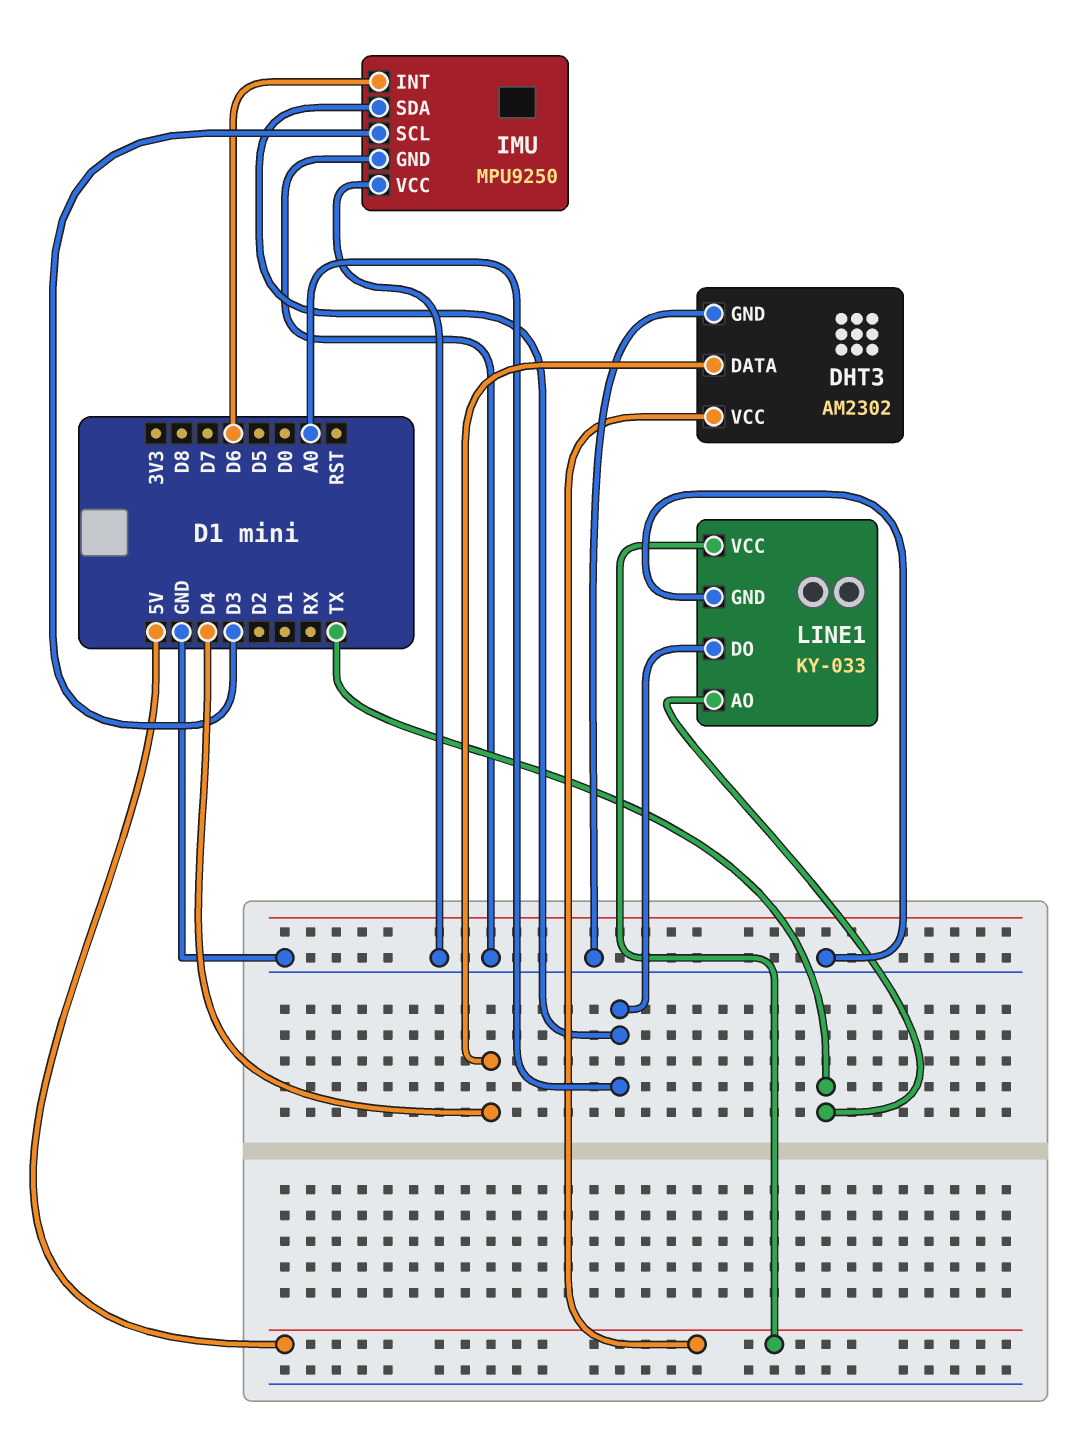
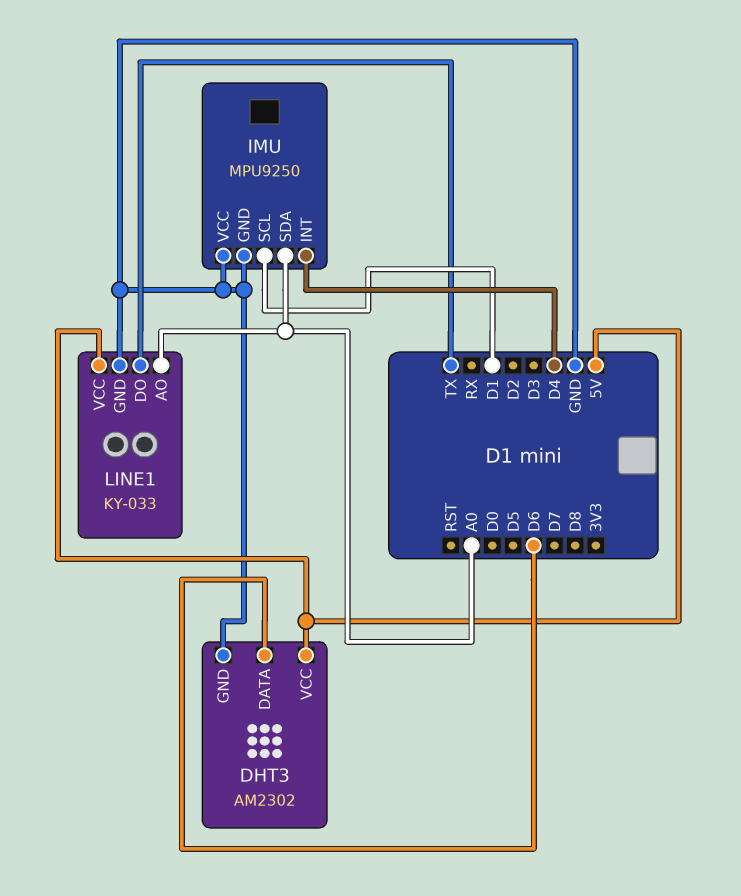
DHT3 pin DATA: D4 -> D6
IMU pin INT: D6 -> D4
IMU pin SCL: D3 -> D1
LINE1 pin AO: TX -> A0
LINE1 pin DO: A0 -> TX

